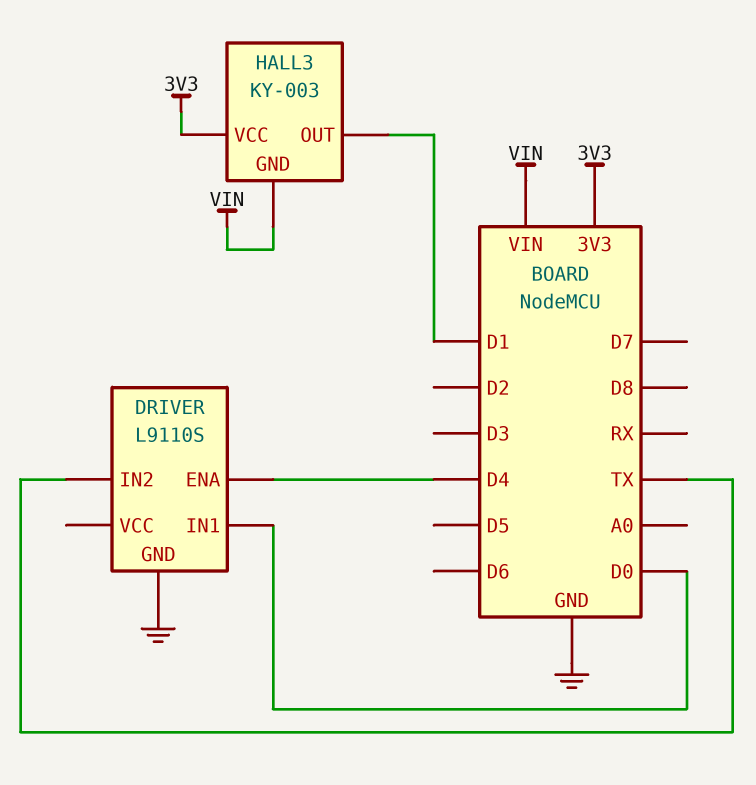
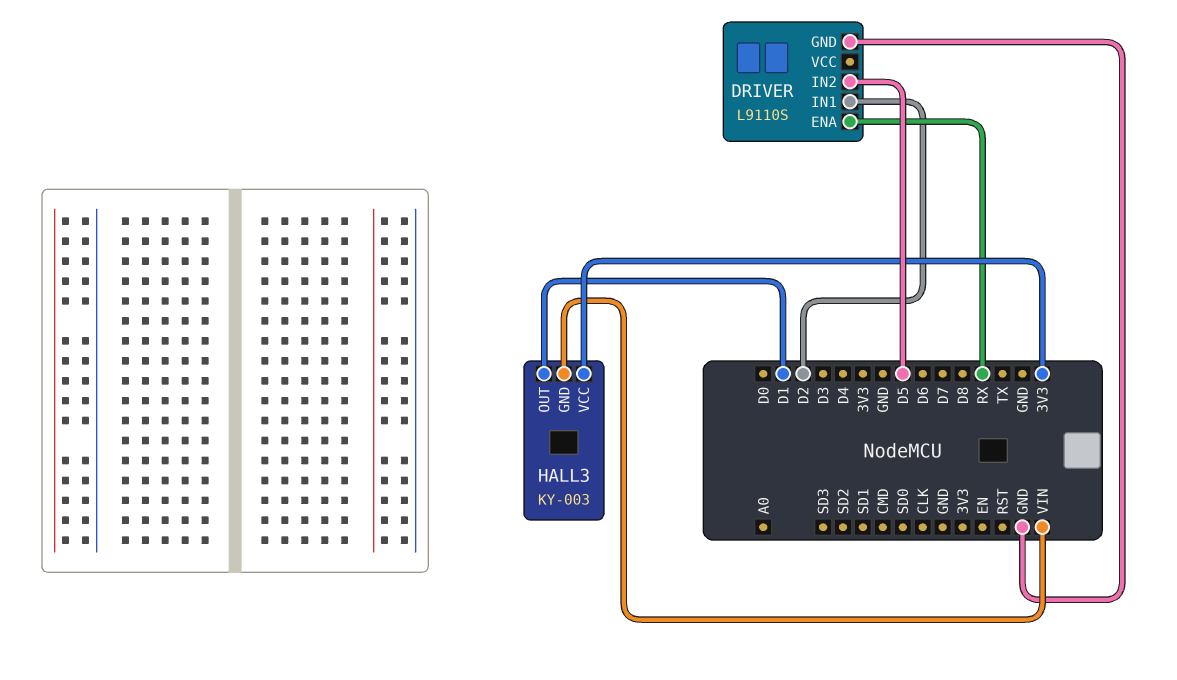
DRIVER pin ENA: D4 -> RX
DRIVER pin IN1: D0 -> D2
DRIVER pin IN2: TX -> D5

